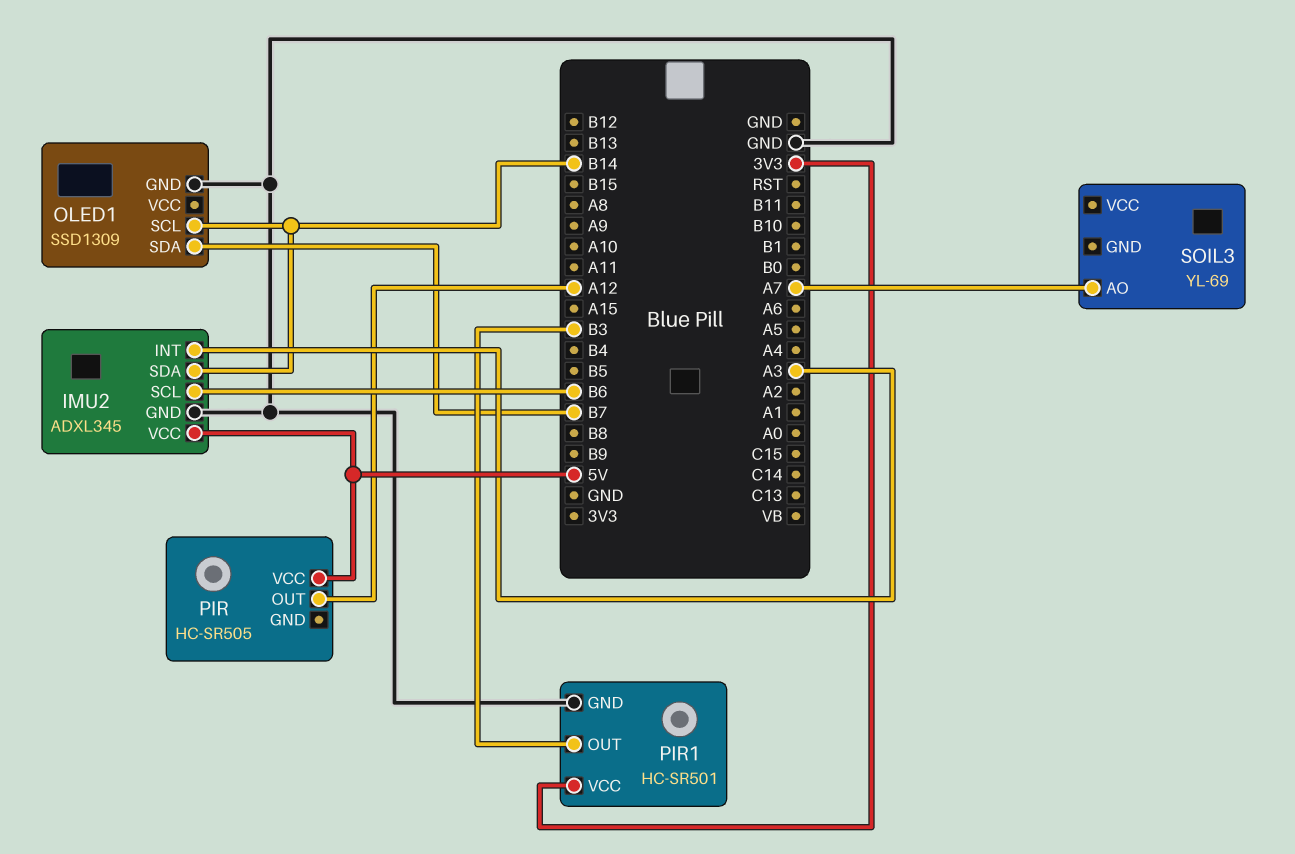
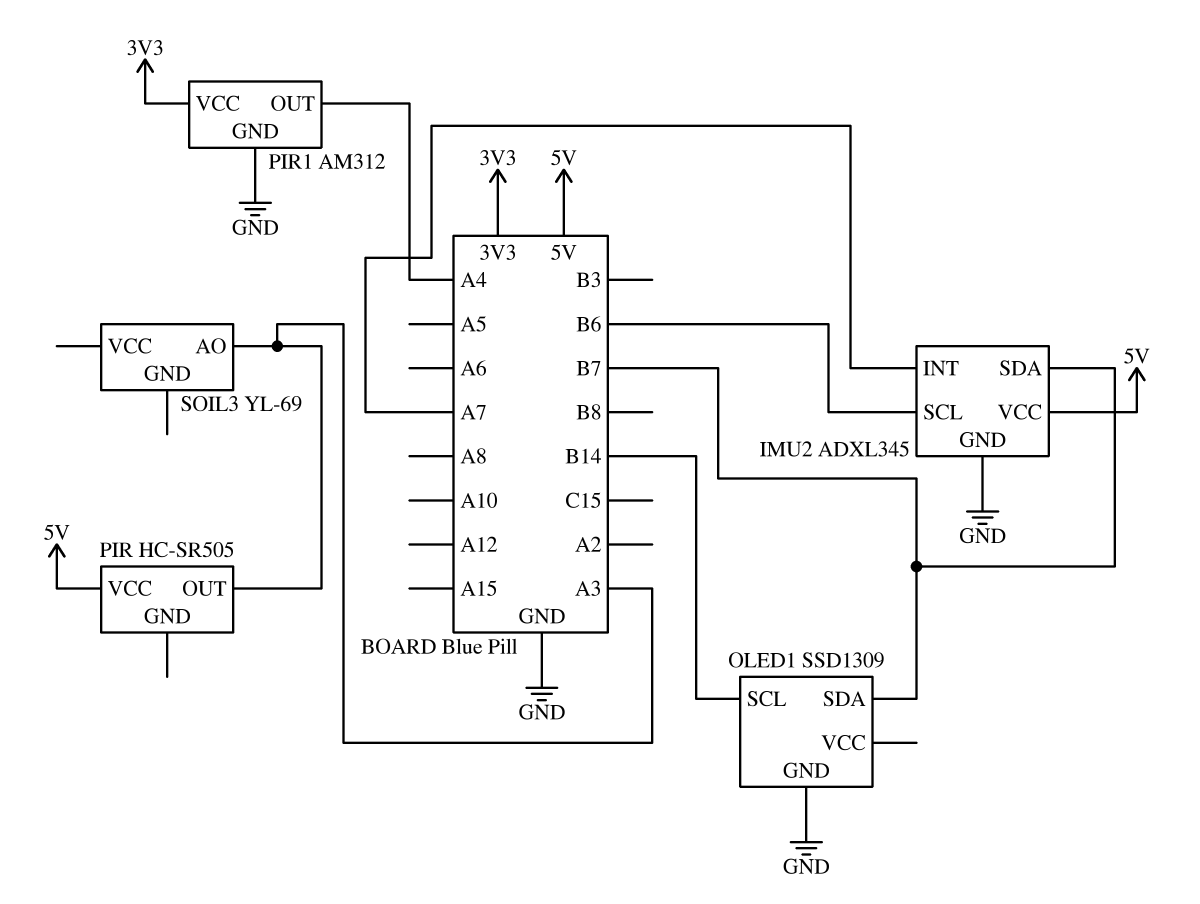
IMU2 pin INT: A3 -> A7
IMU2 pin SDA: B14 -> B7
PIR pin OUT: A12 -> A3
PIR1: HC-SR501 -> AM312
PIR1 pin OUT: B3 -> A4
SOIL3 pin AO: A7 -> A3

